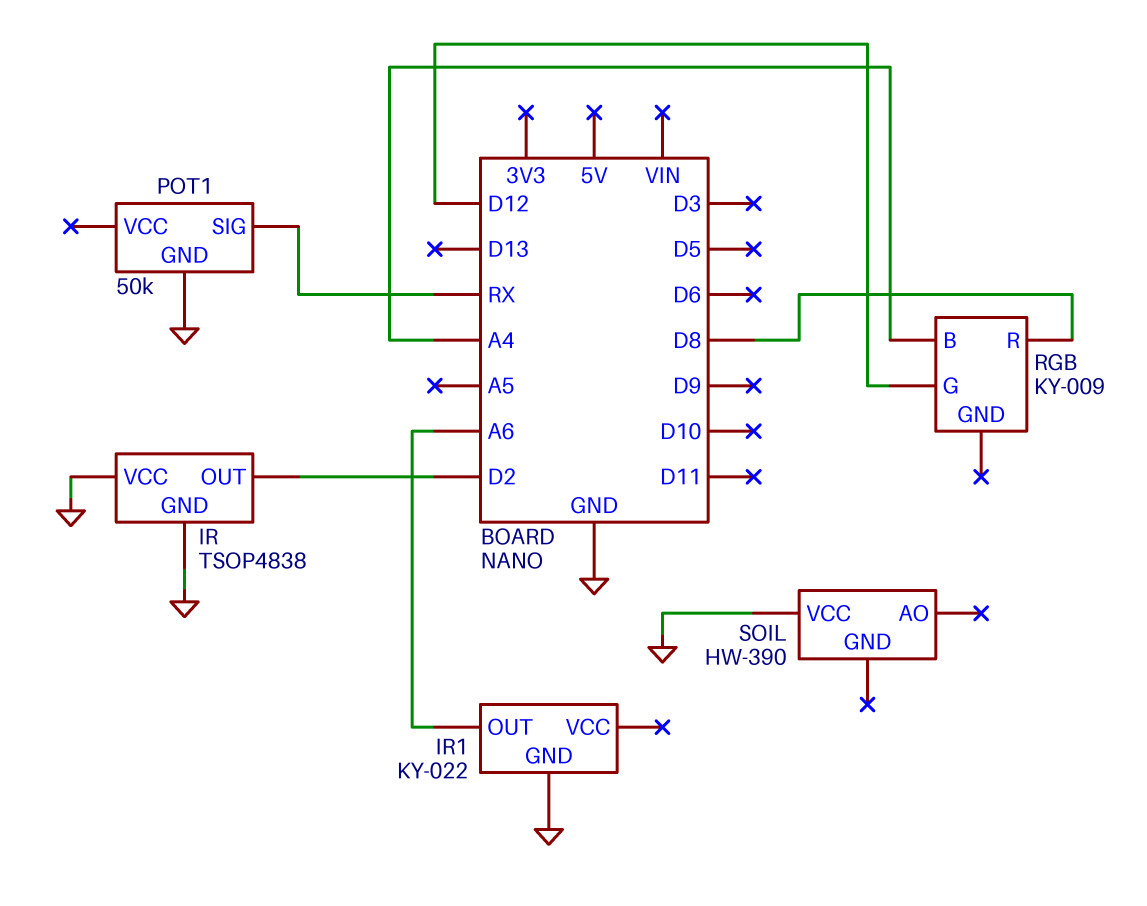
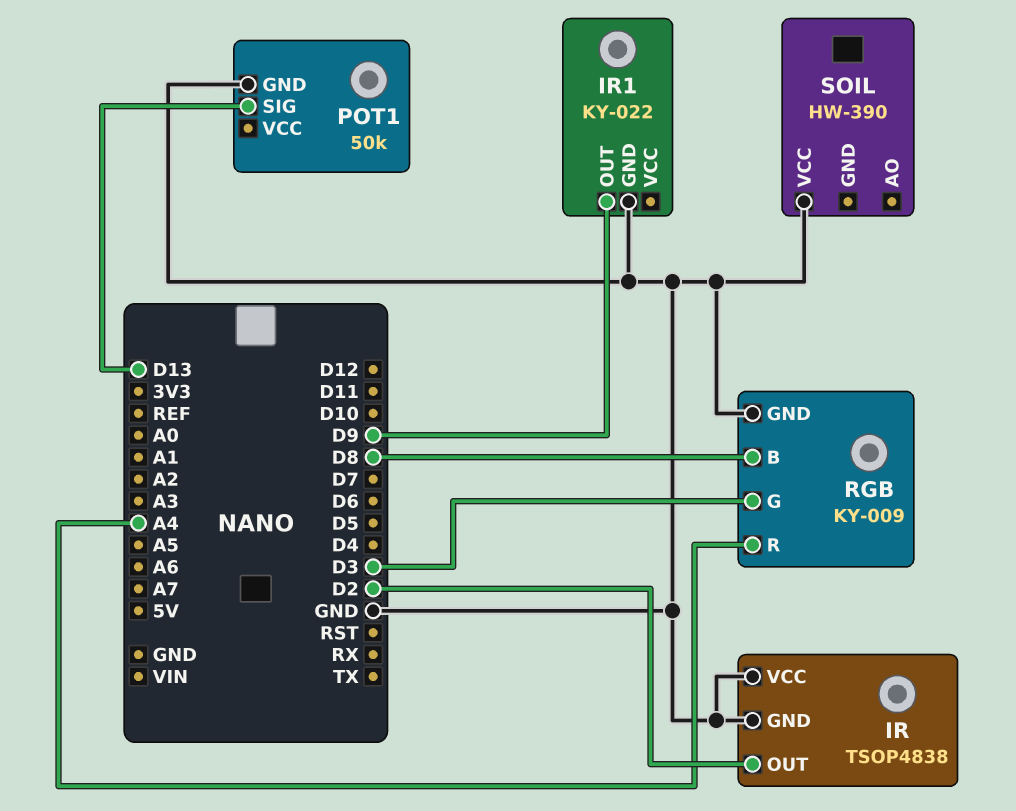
IR1 pin OUT: A6 -> D9
POT1 pin SIG: RX -> D13
RGB pin B: A4 -> D8
RGB pin G: D12 -> D3
RGB pin GND: none -> GND
RGB pin R: D8 -> A4

